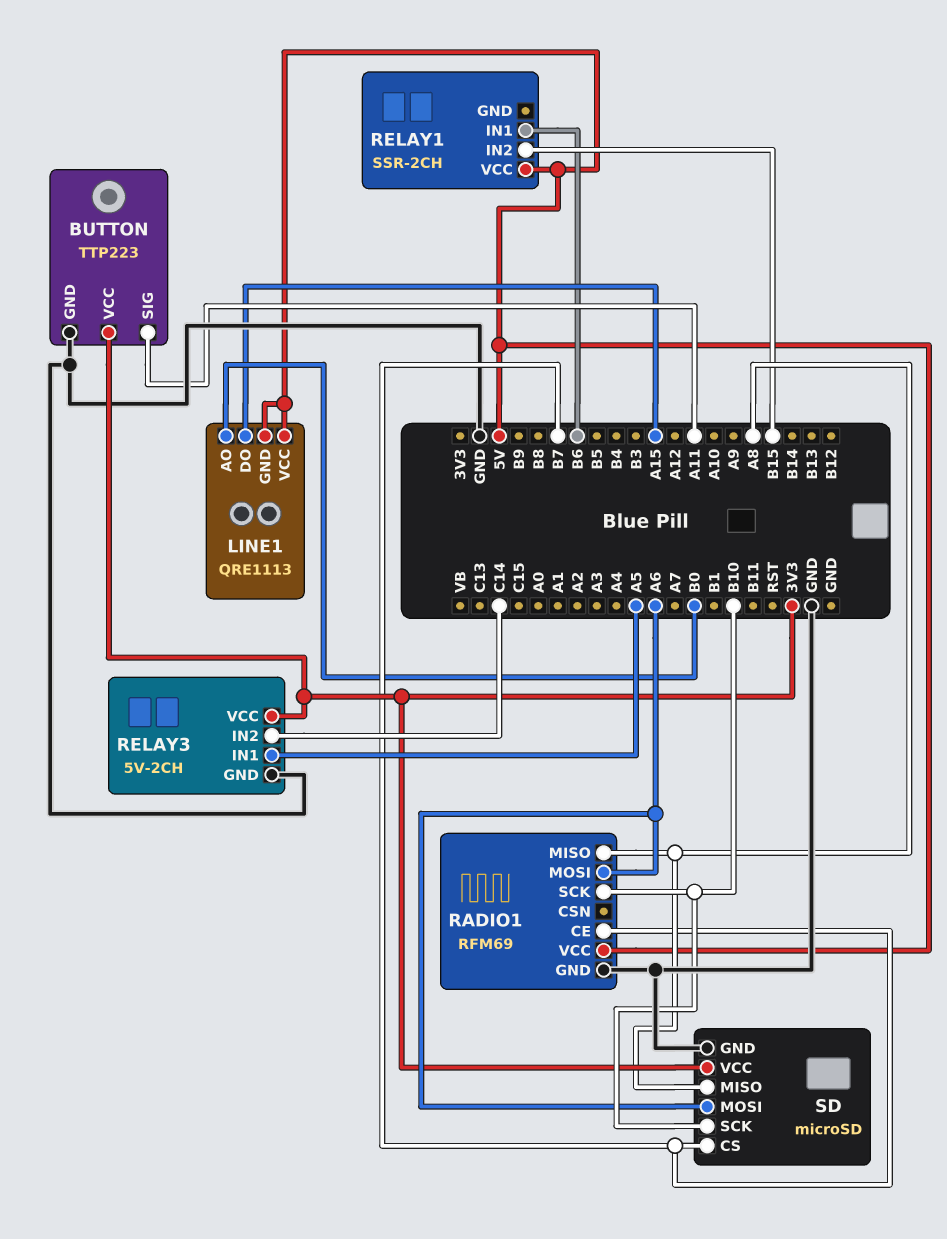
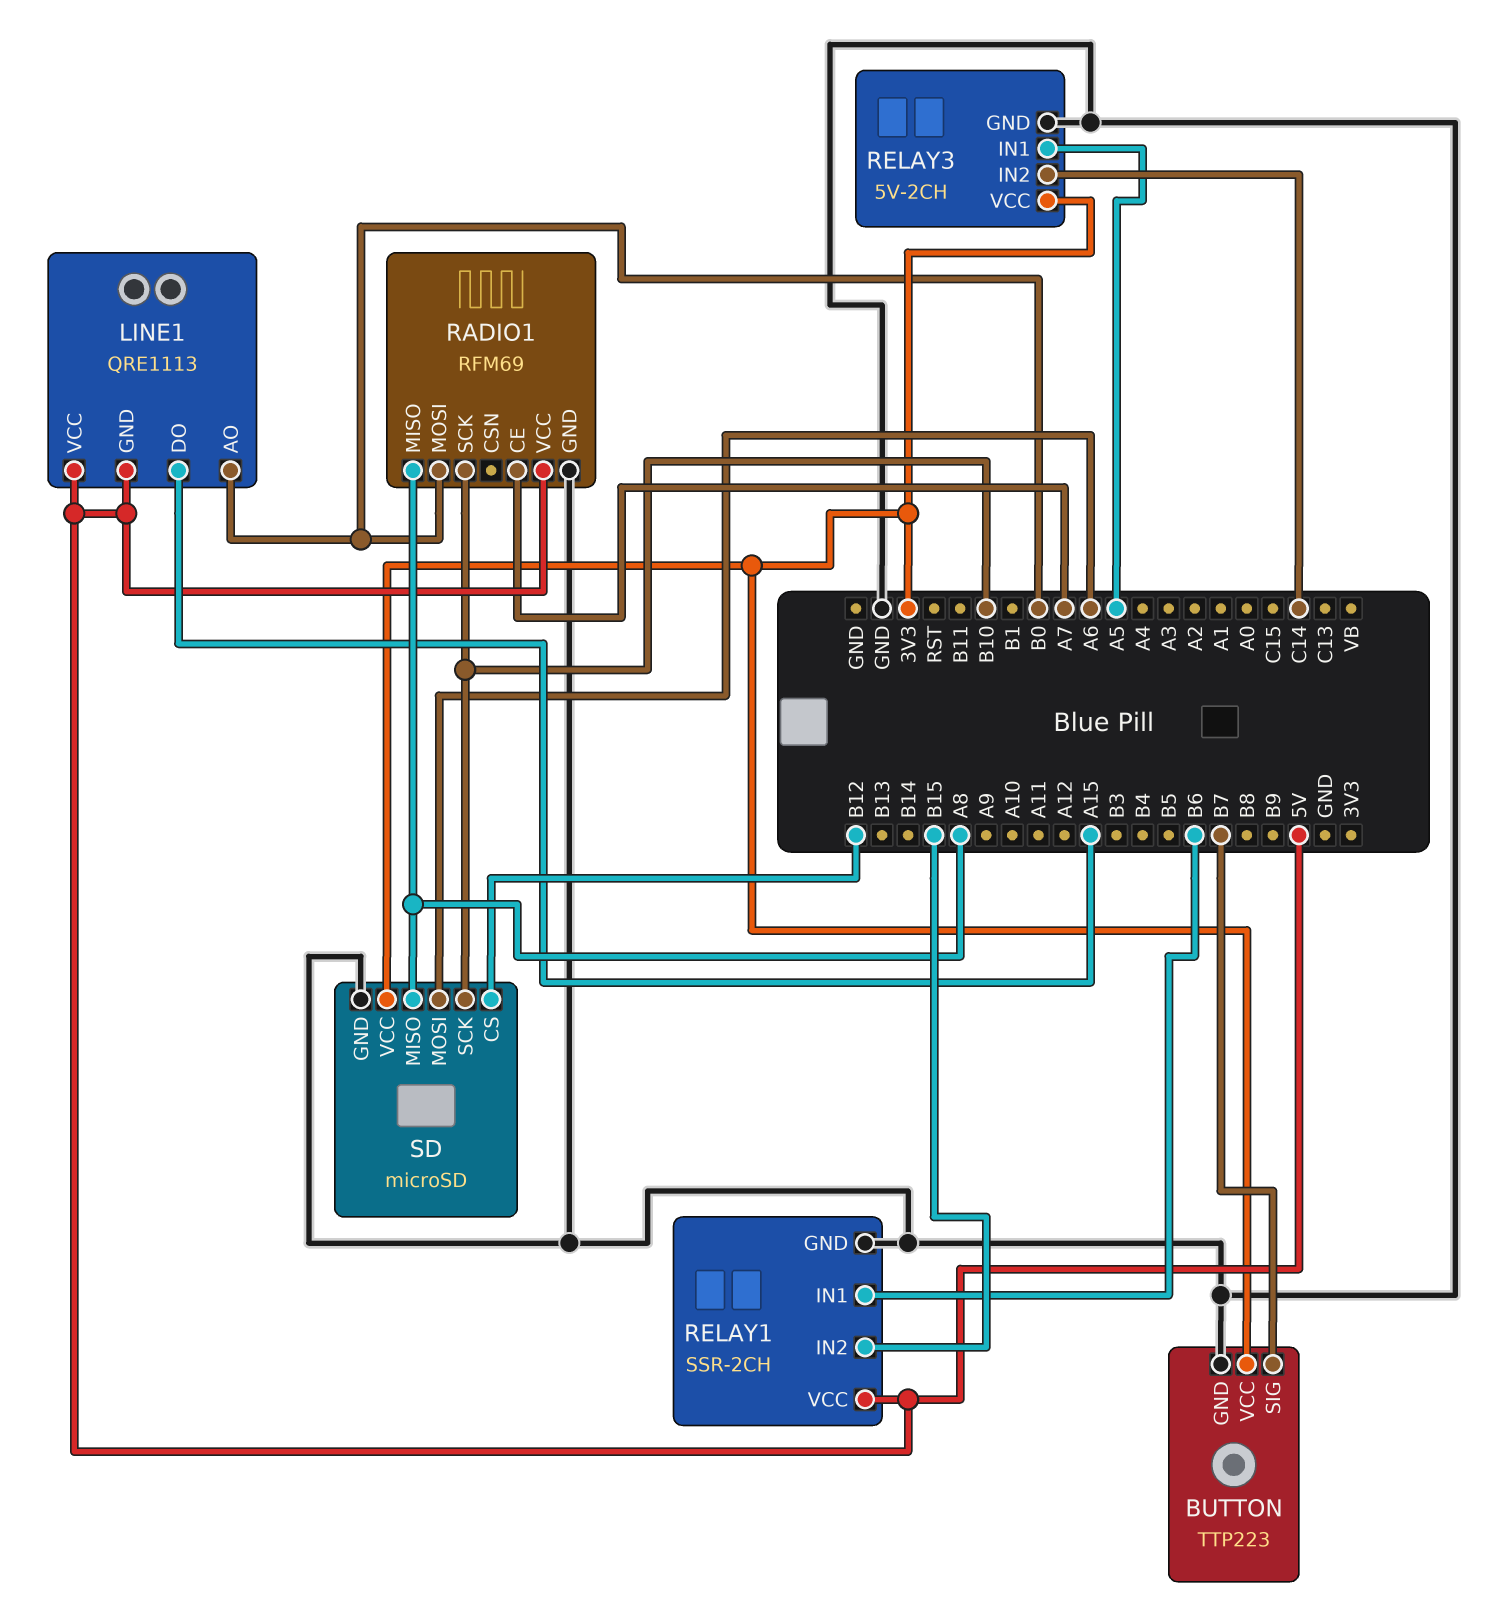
BUTTON pin SIG: A11 -> B7
RADIO1 pin CE: B7 -> A7
RADIO1 pin MOSI: A6 -> B0
RELAY1 pin GND: none -> GND
SD pin CS: B7 -> B12

